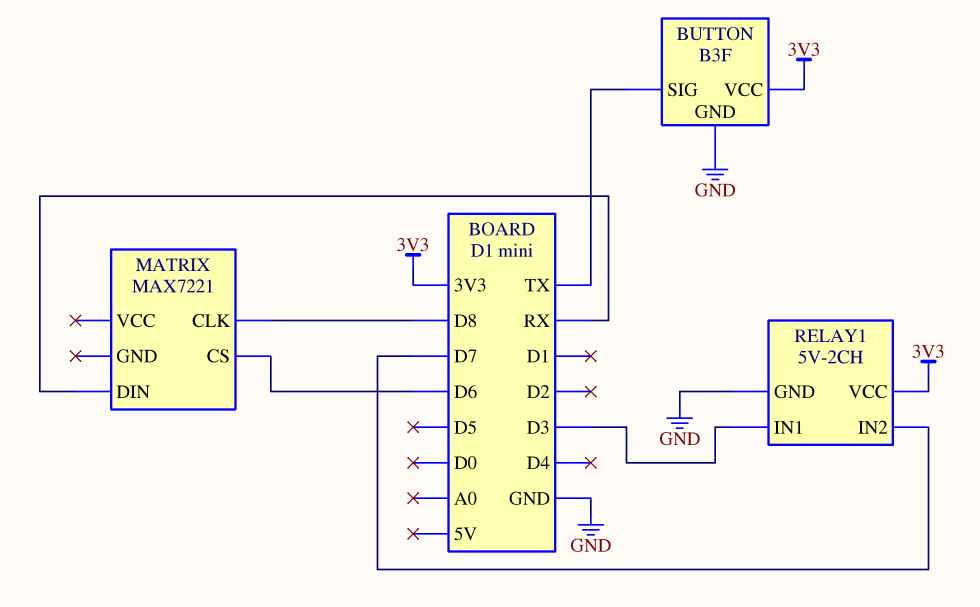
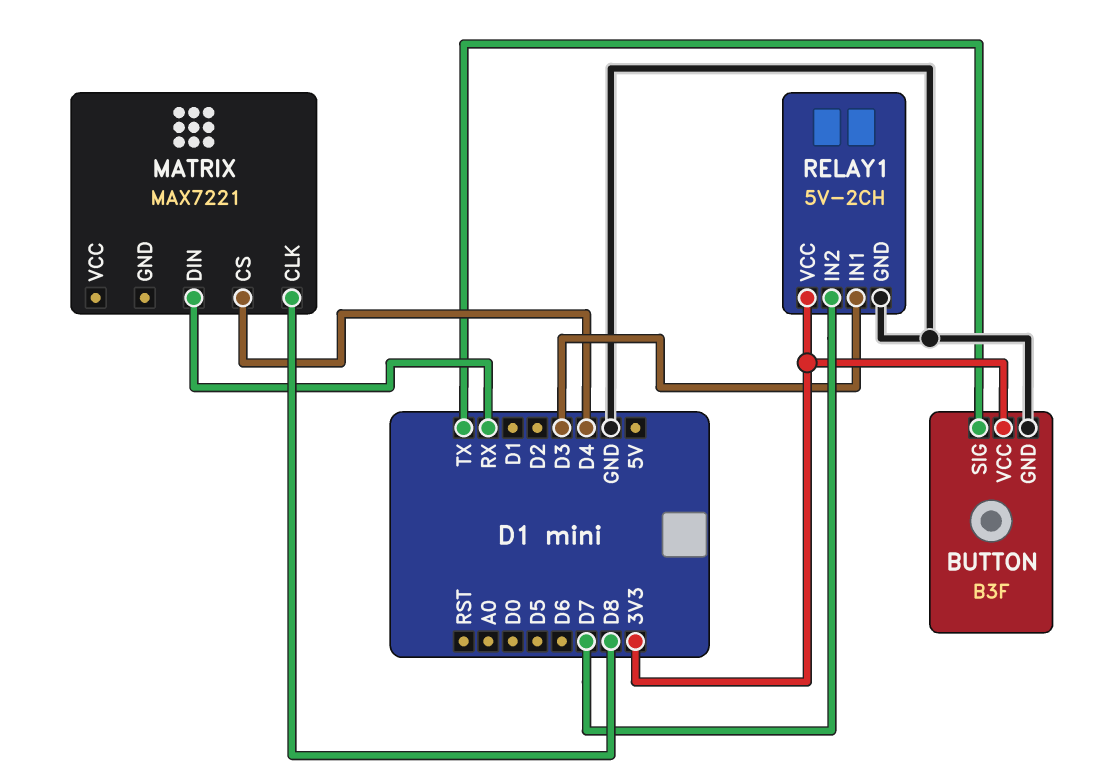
MATRIX pin CS: D6 -> D4

